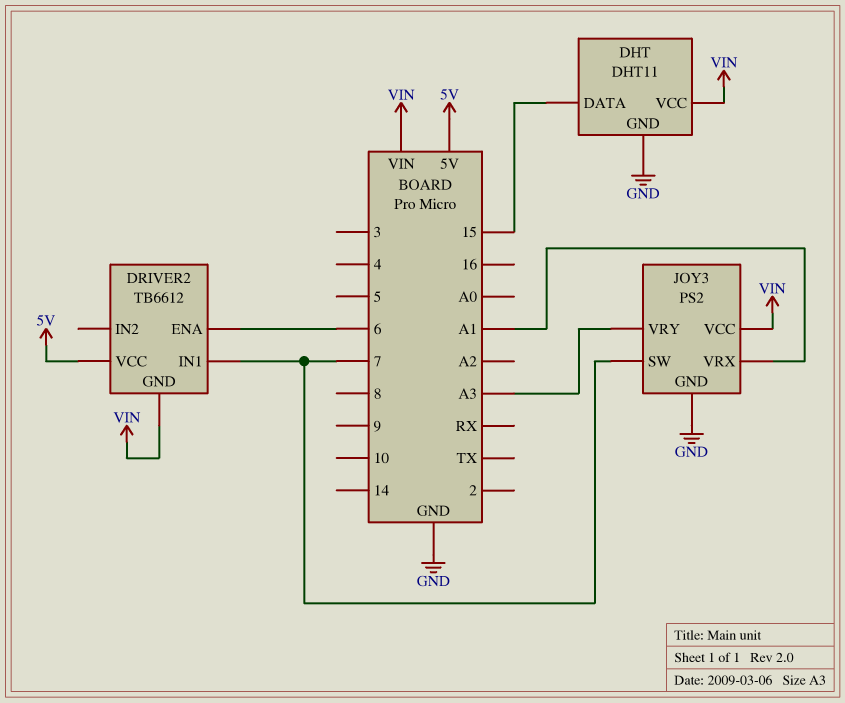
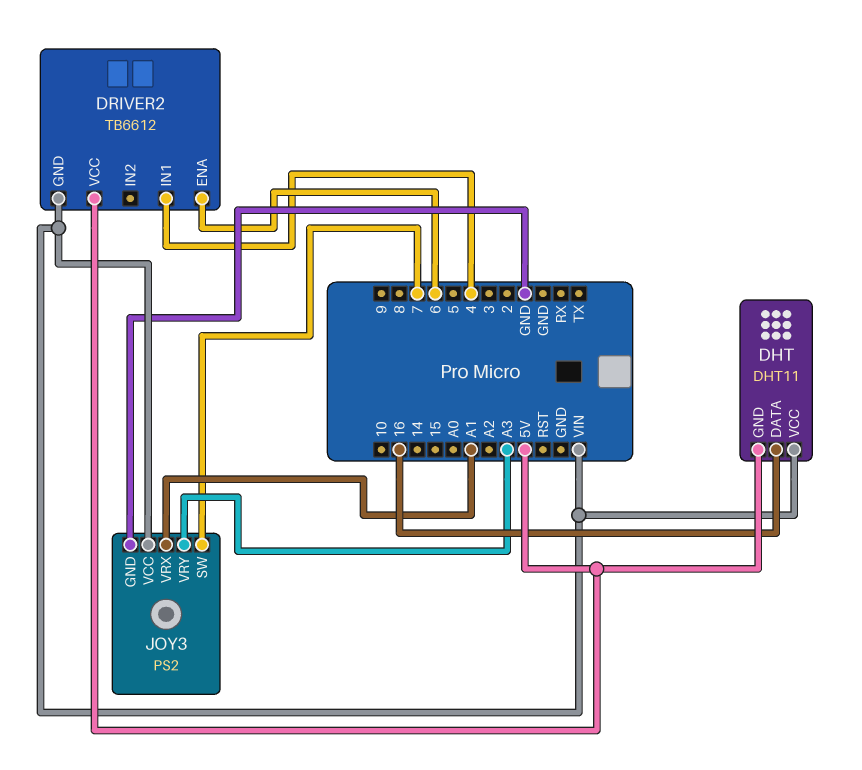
DHT pin DATA: 15 -> 16
DHT pin GND: GND -> 5V
DRIVER2 pin IN1: 7 -> 4

